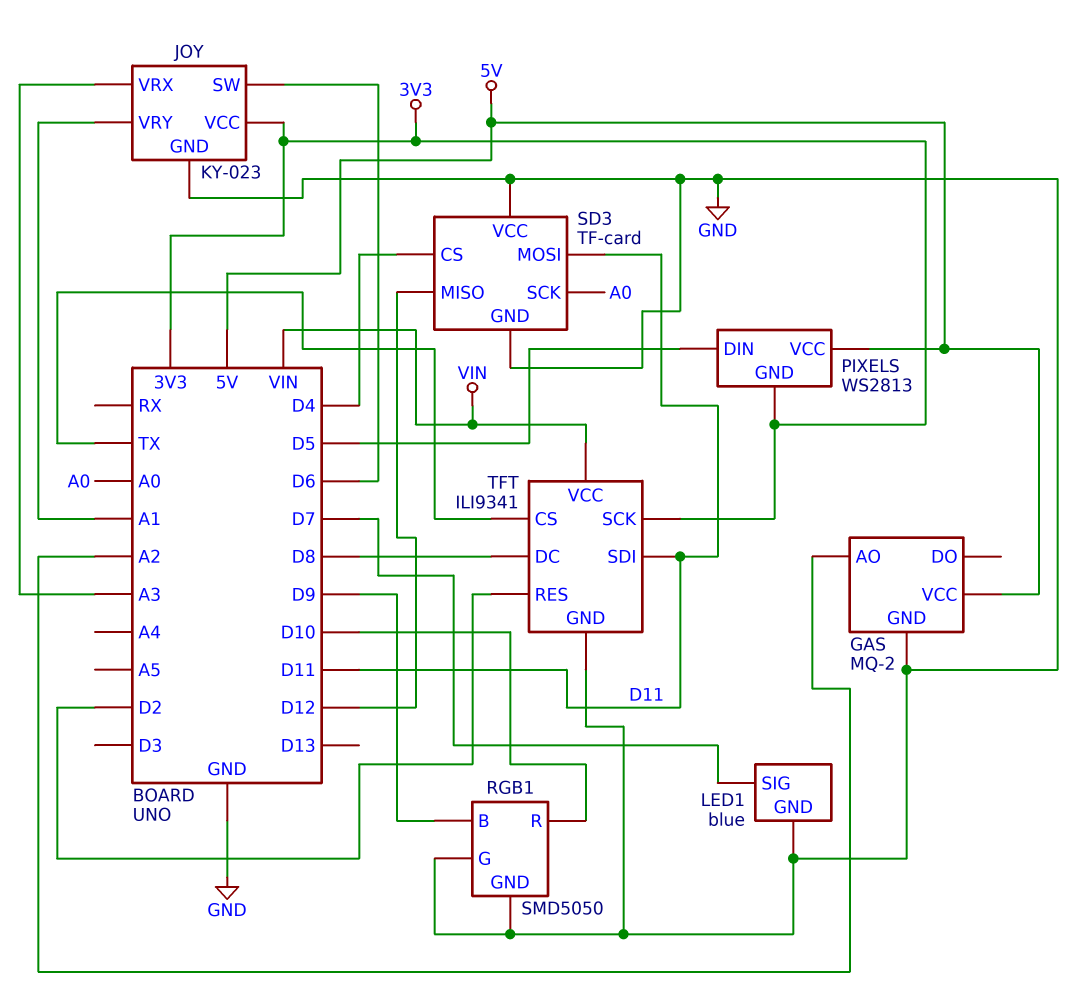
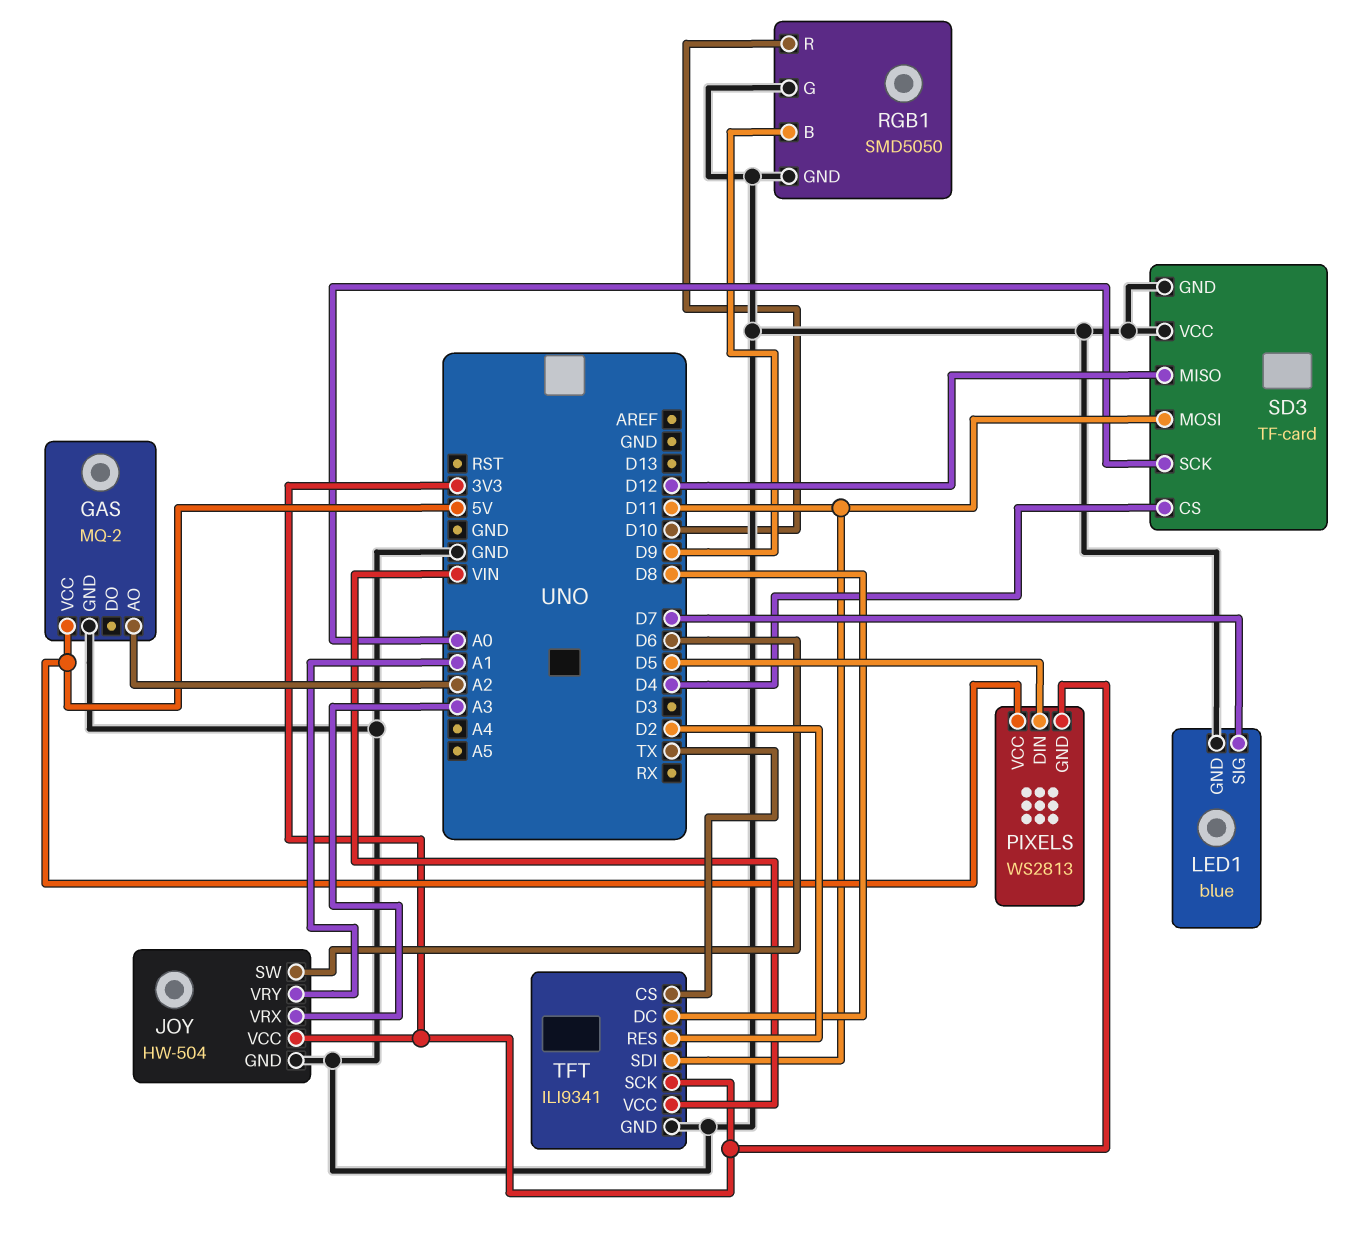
JOY: KY-023 -> HW-504

